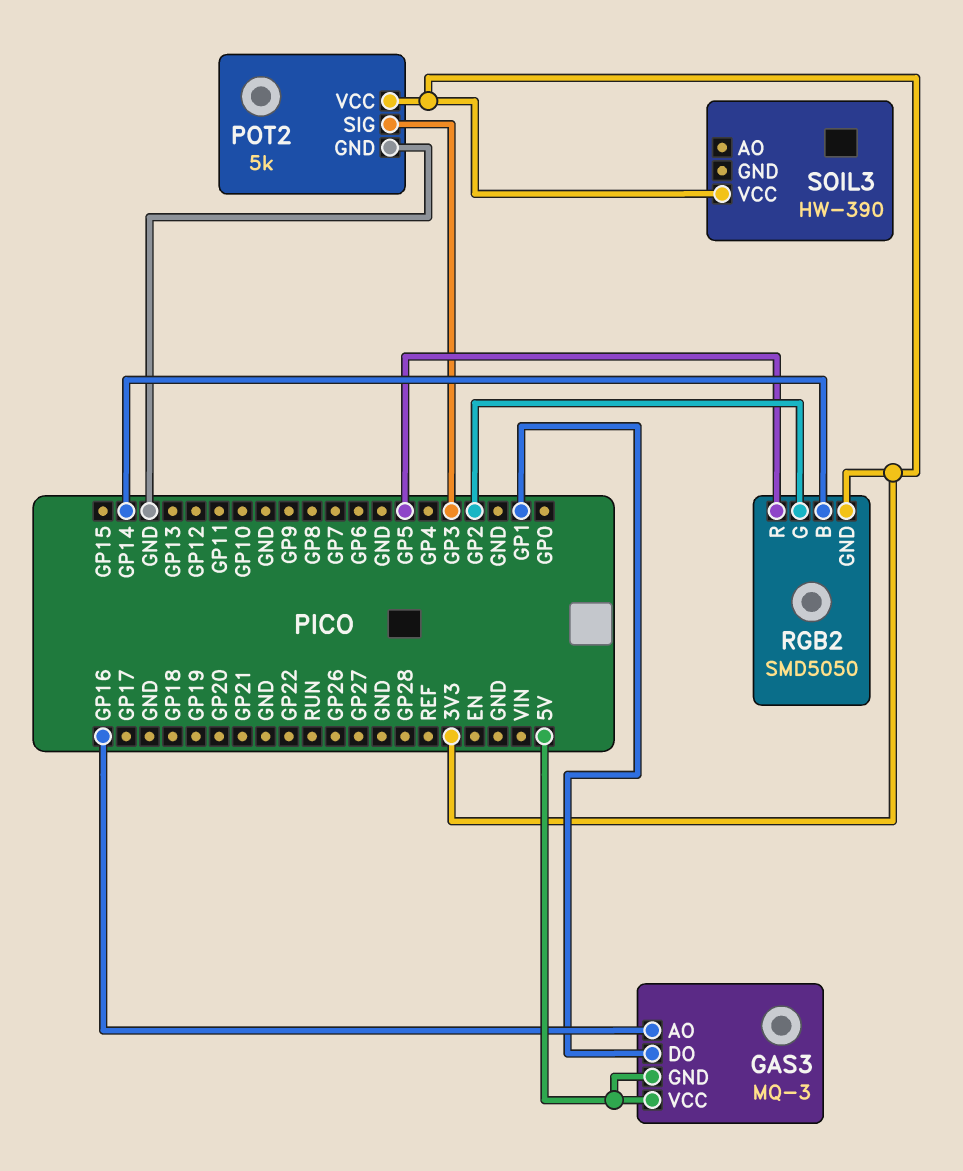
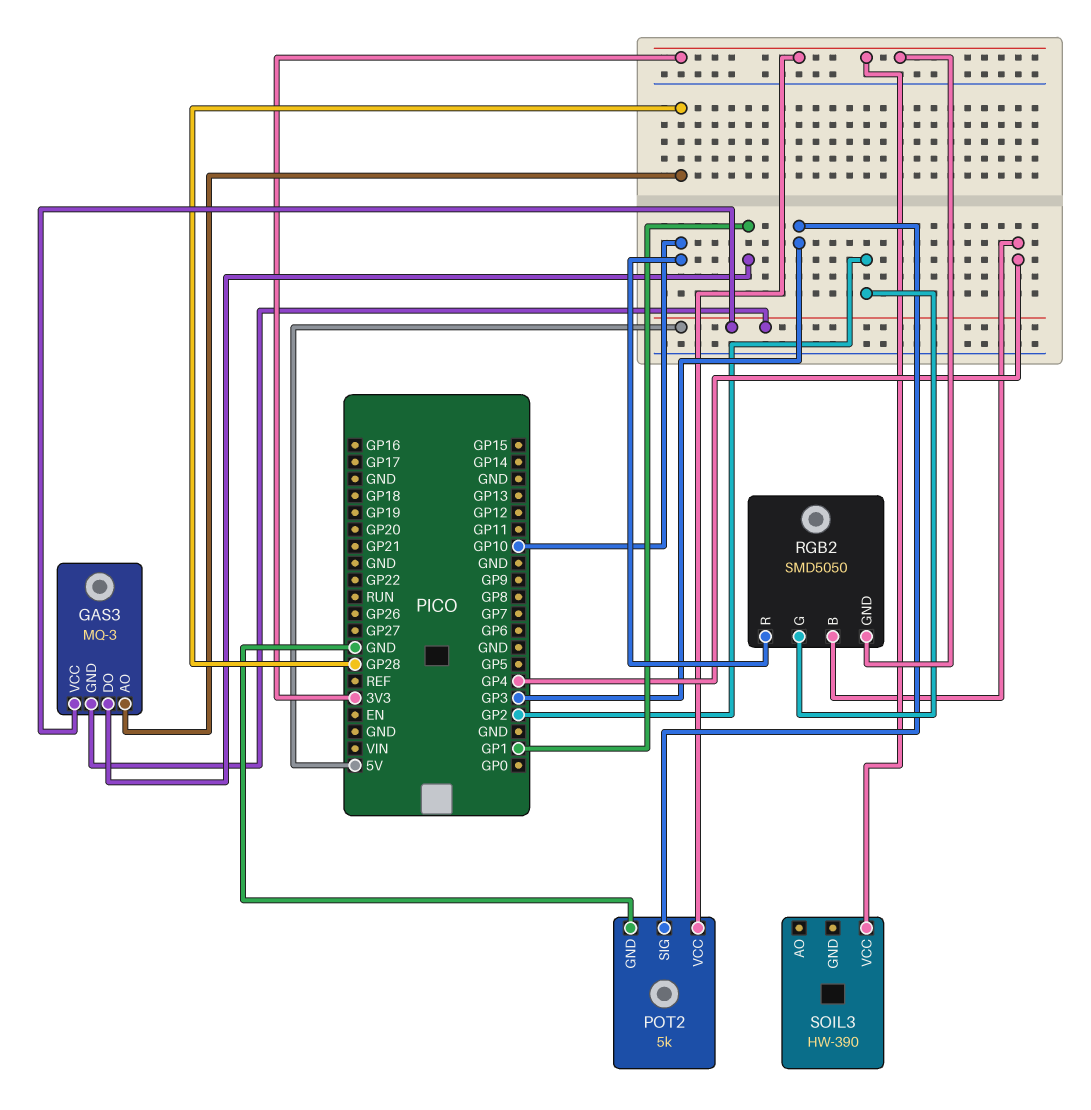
GAS3 pin AO: GP16 -> GP28
RGB2 pin B: GP14 -> GP4
RGB2 pin R: GP5 -> GP10

